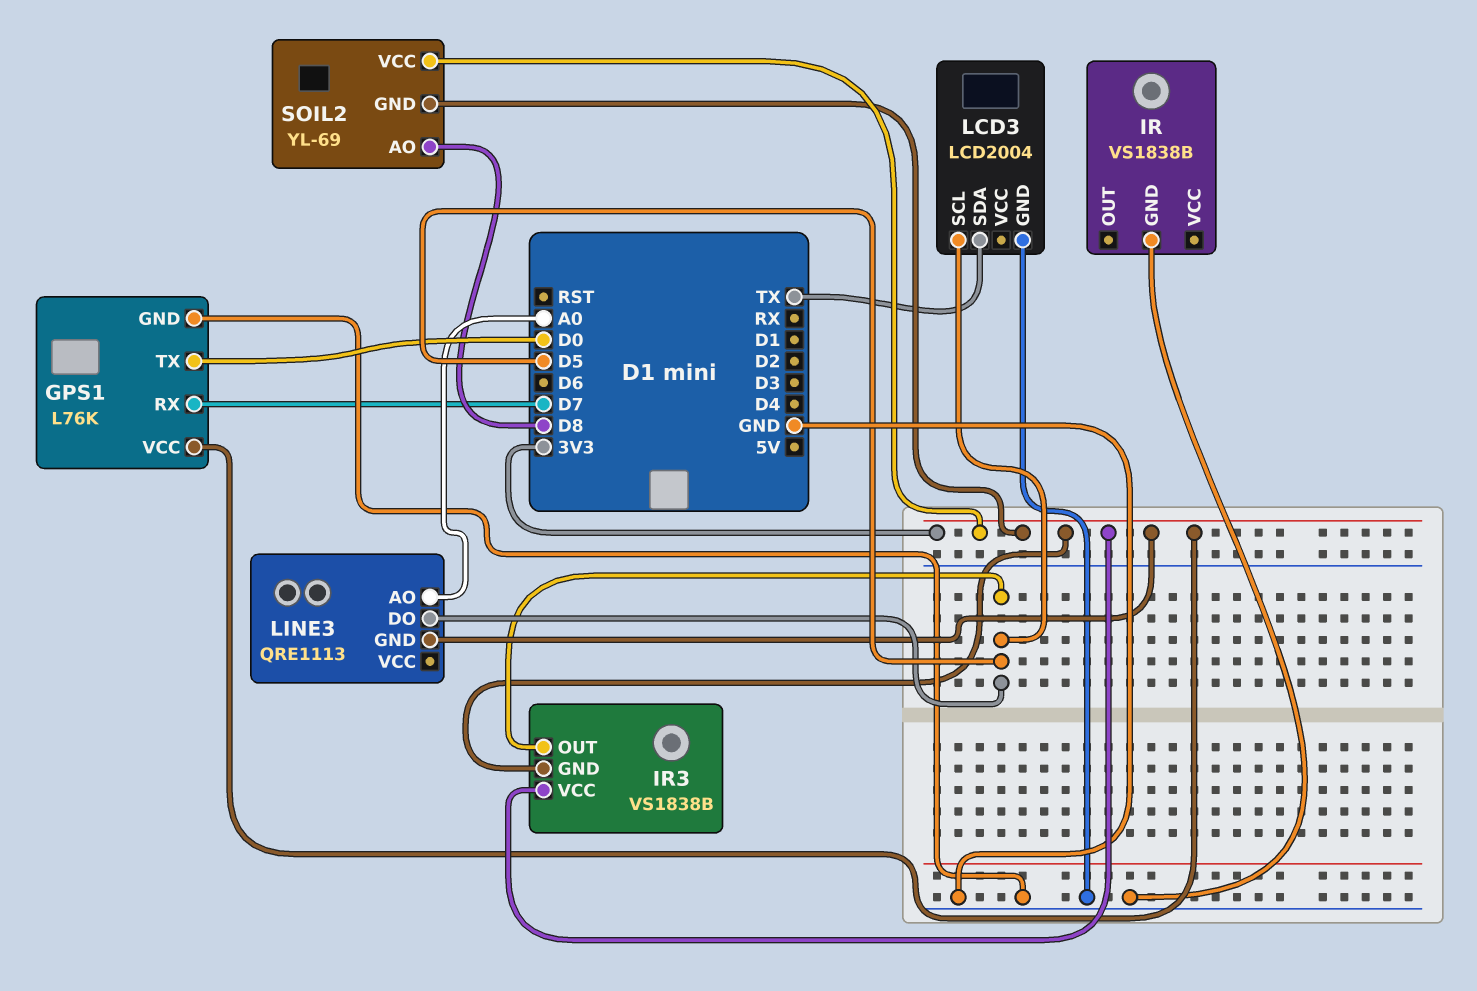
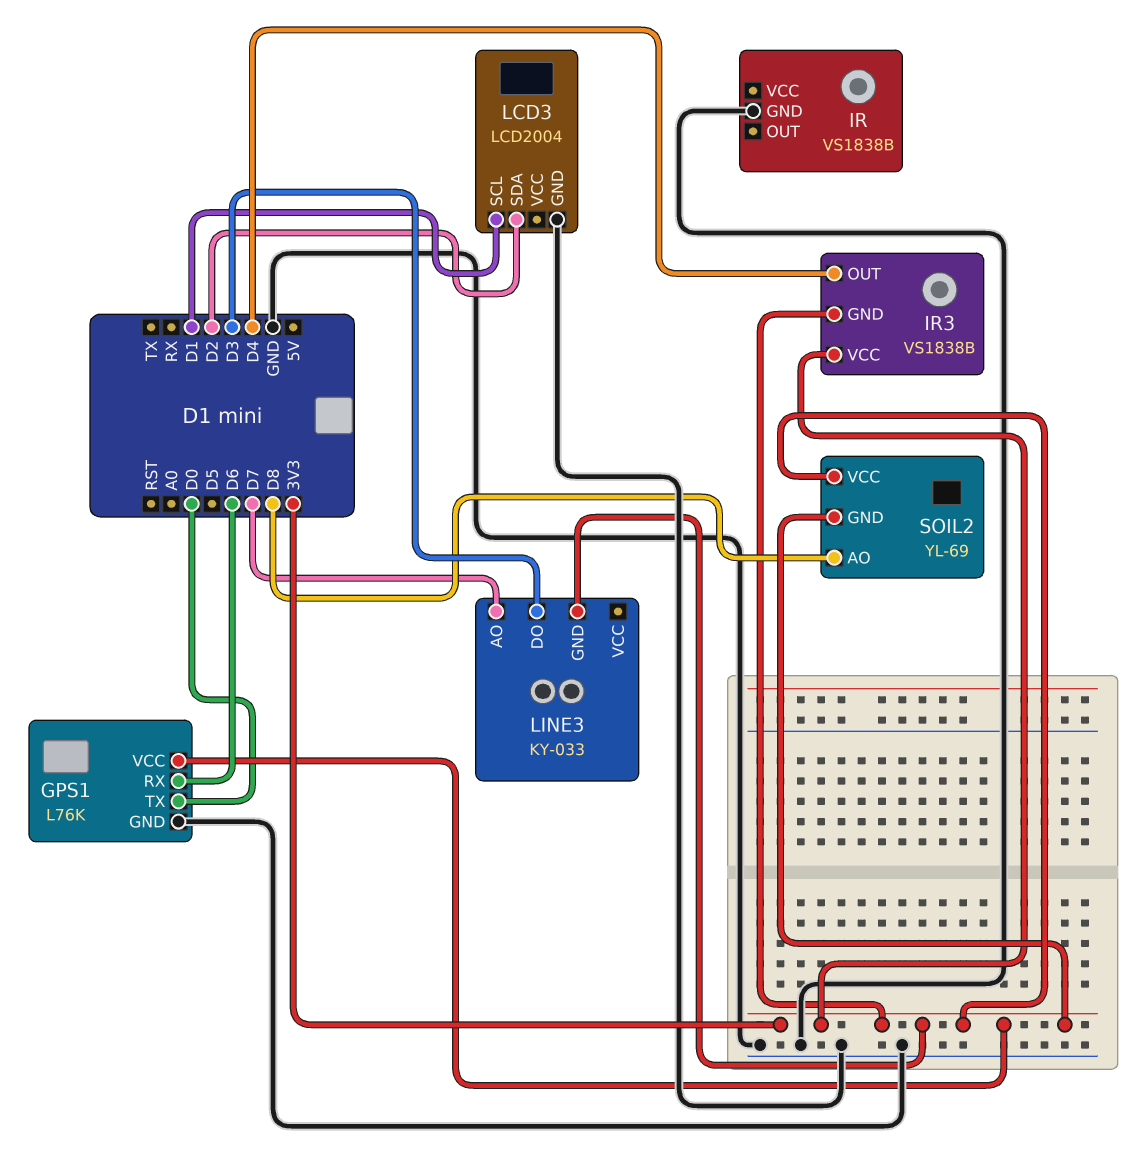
GPS1 pin RX: D7 -> D6
IR3 pin OUT: D5 -> D4
LCD3 pin SCL: D5 -> D1
LCD3 pin SDA: TX -> D2
LINE3: QRE1113 -> KY-033
LINE3 pin AO: A0 -> D7
LINE3 pin DO: D5 -> D3

